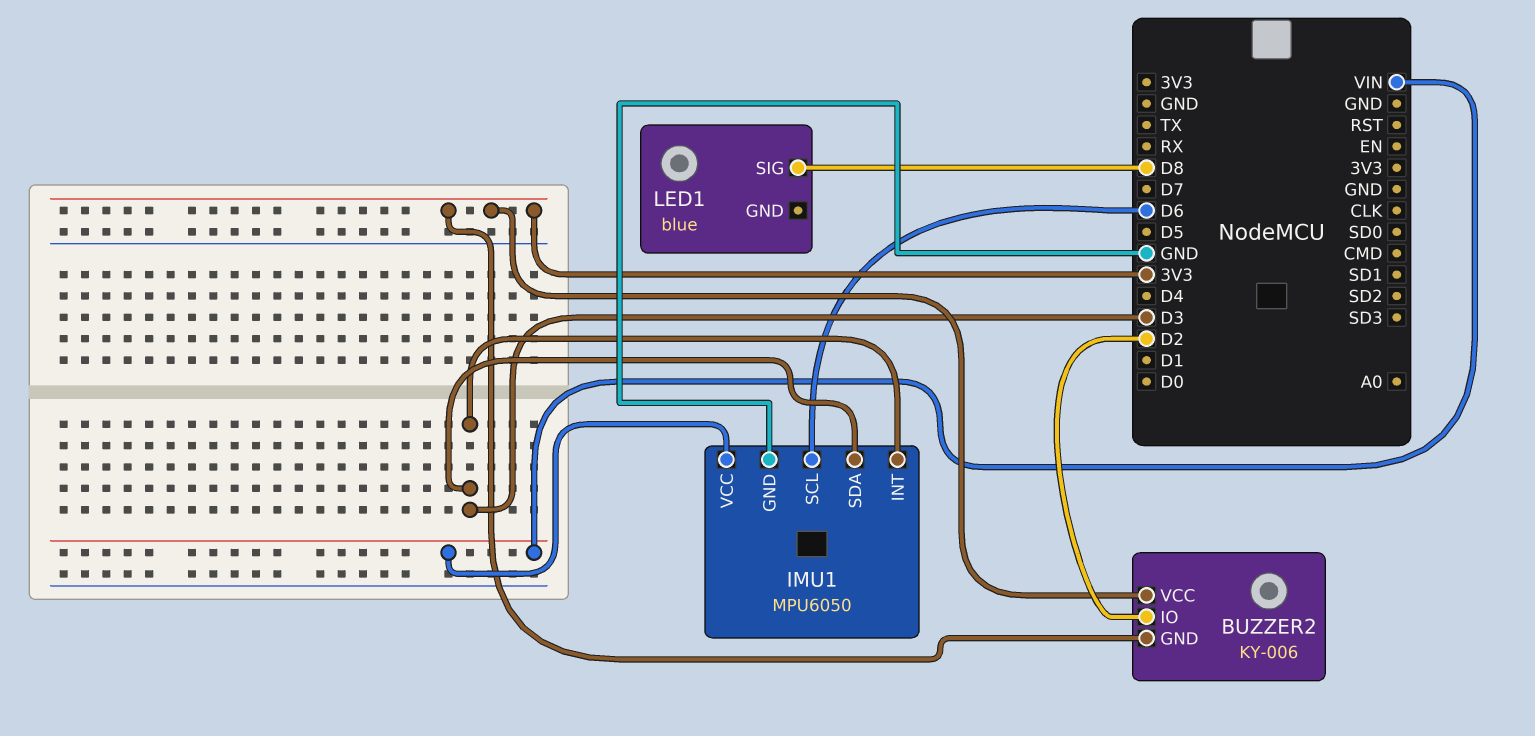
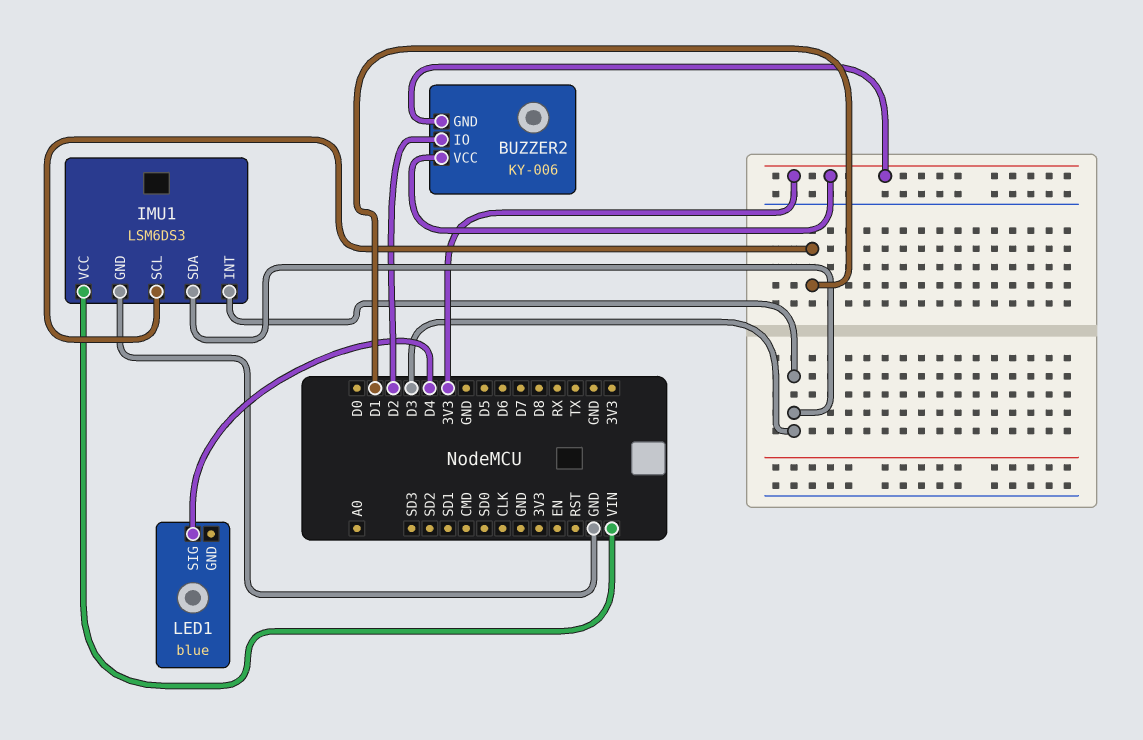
IMU1: MPU6050 -> LSM6DS3
IMU1 pin SCL: D6 -> D1
LED1 pin SIG: D8 -> D4

